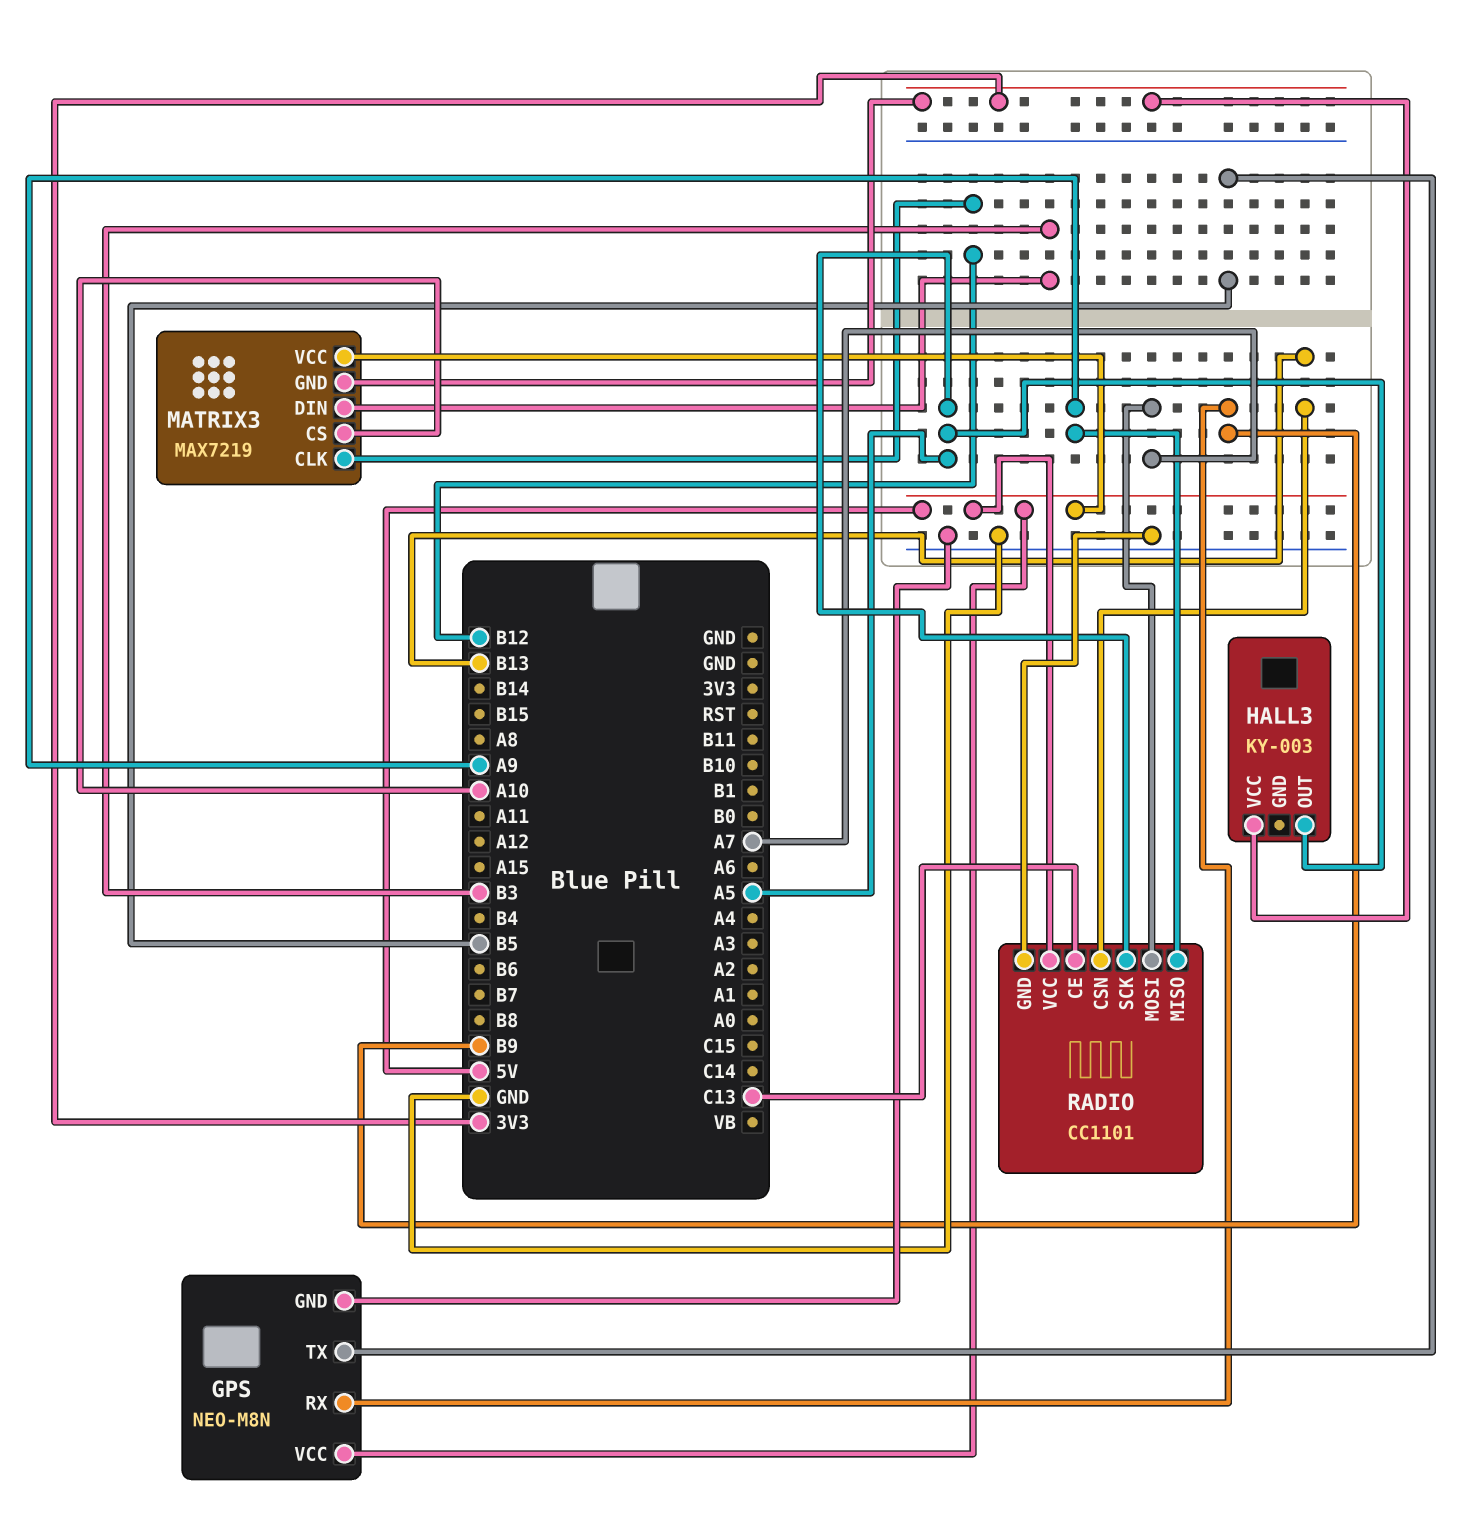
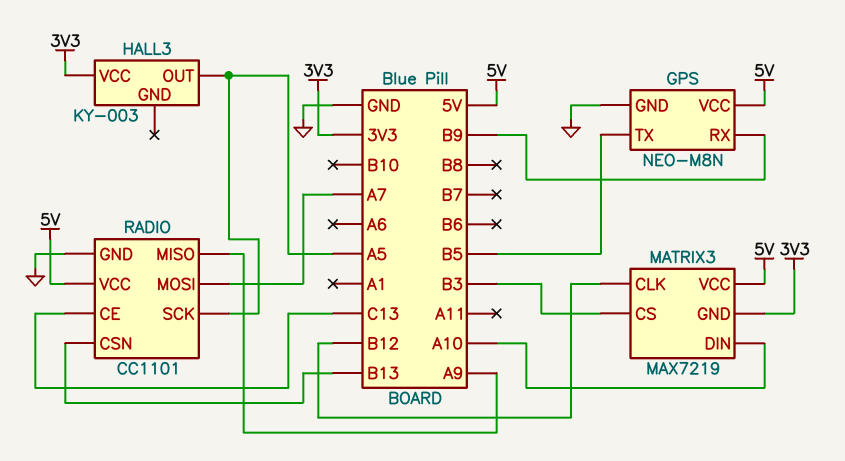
MATRIX3 pin CS: A10 -> B3
MATRIX3 pin DIN: B3 -> A10

